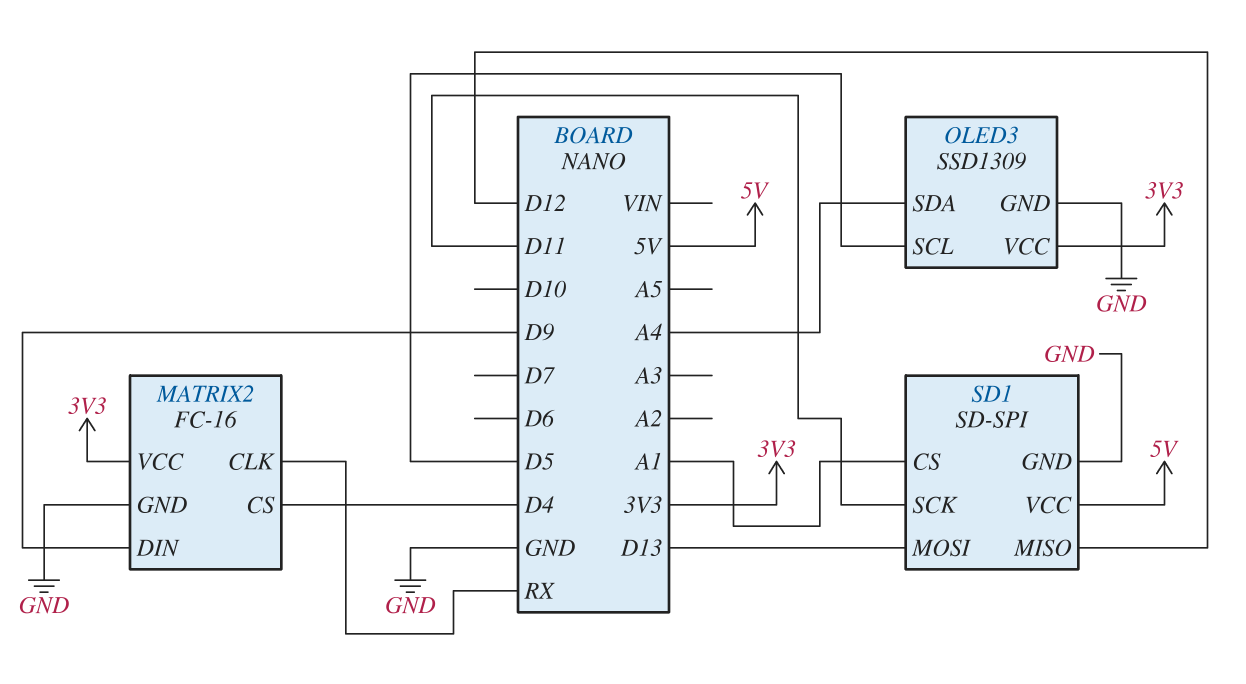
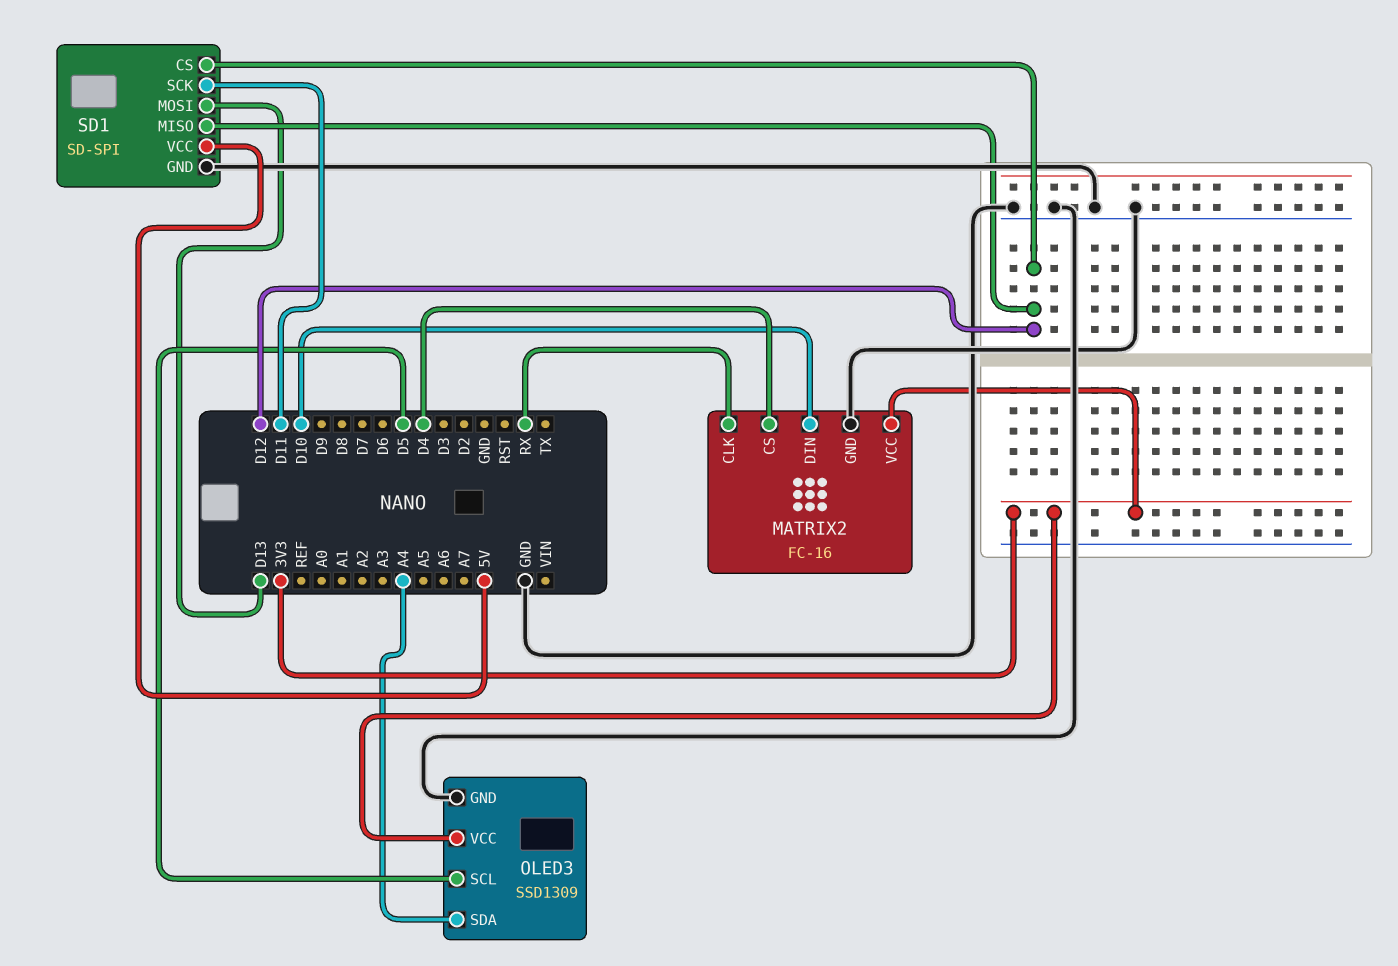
MATRIX2 pin DIN: D9 -> D10
SD1 pin CS: A1 -> D12

